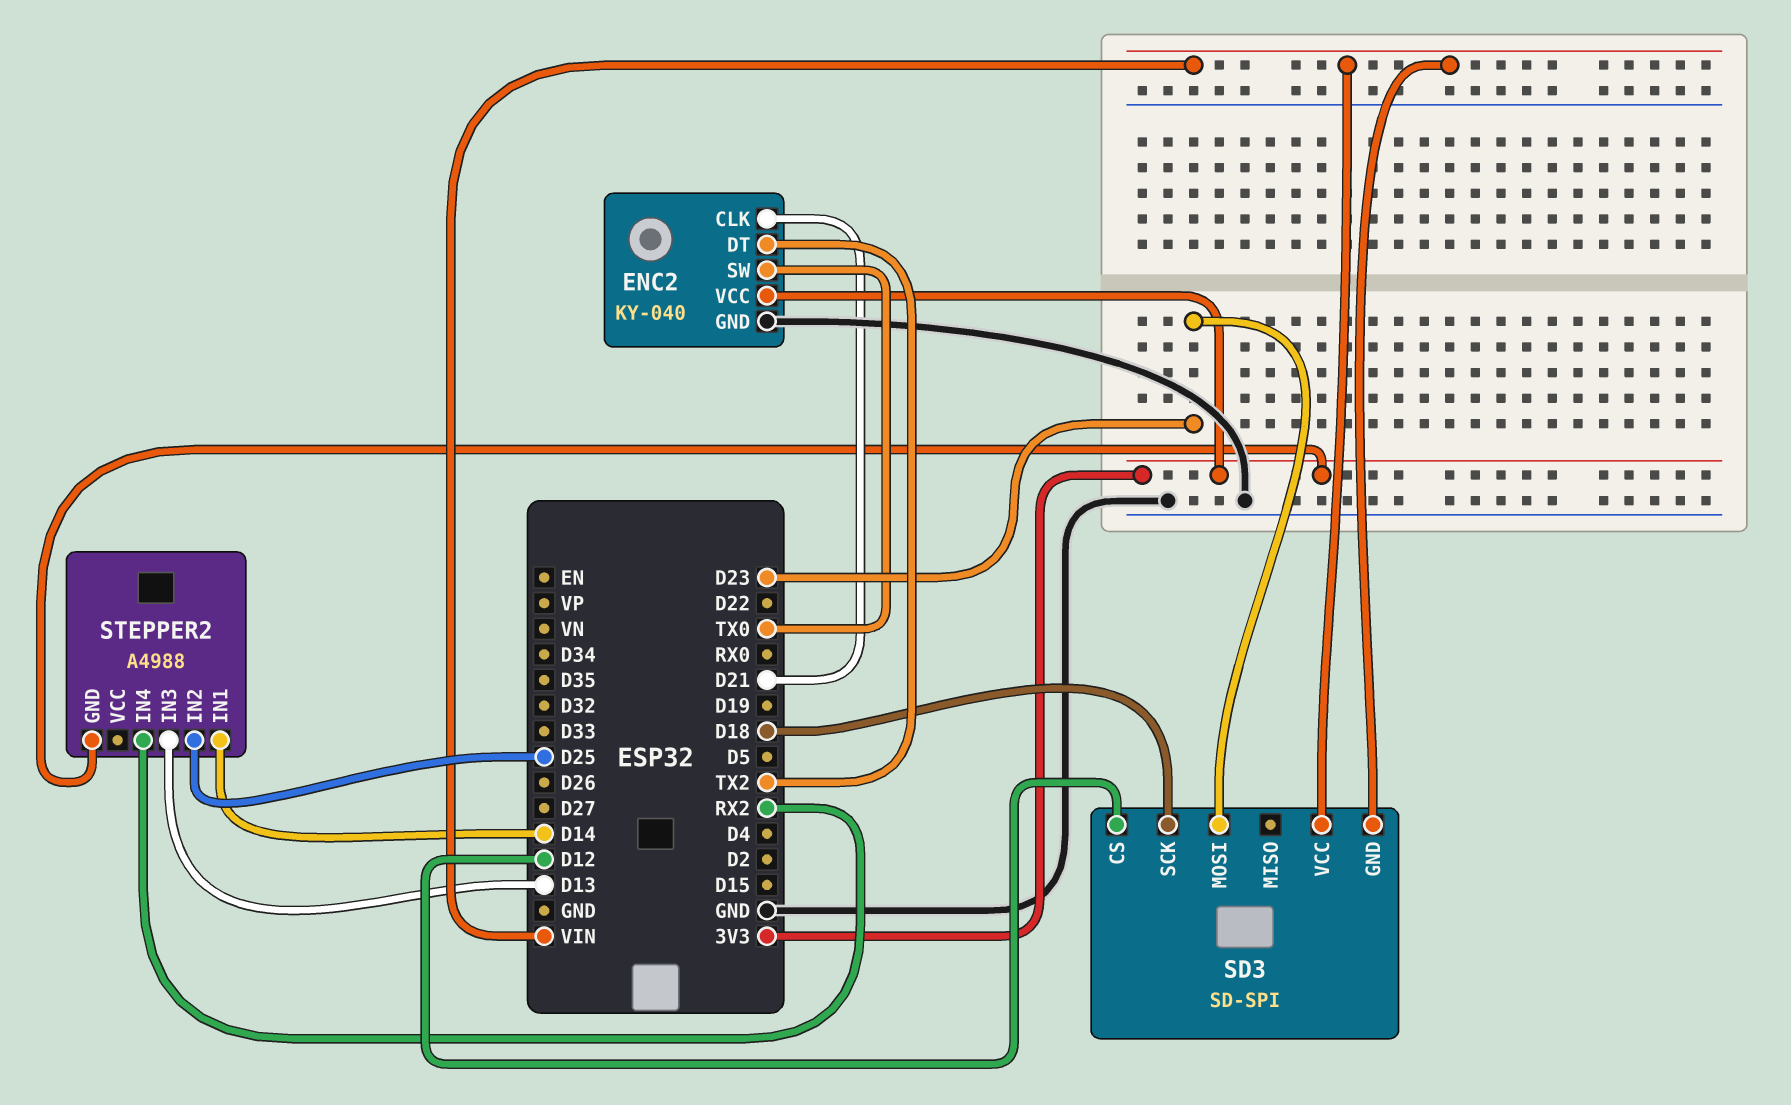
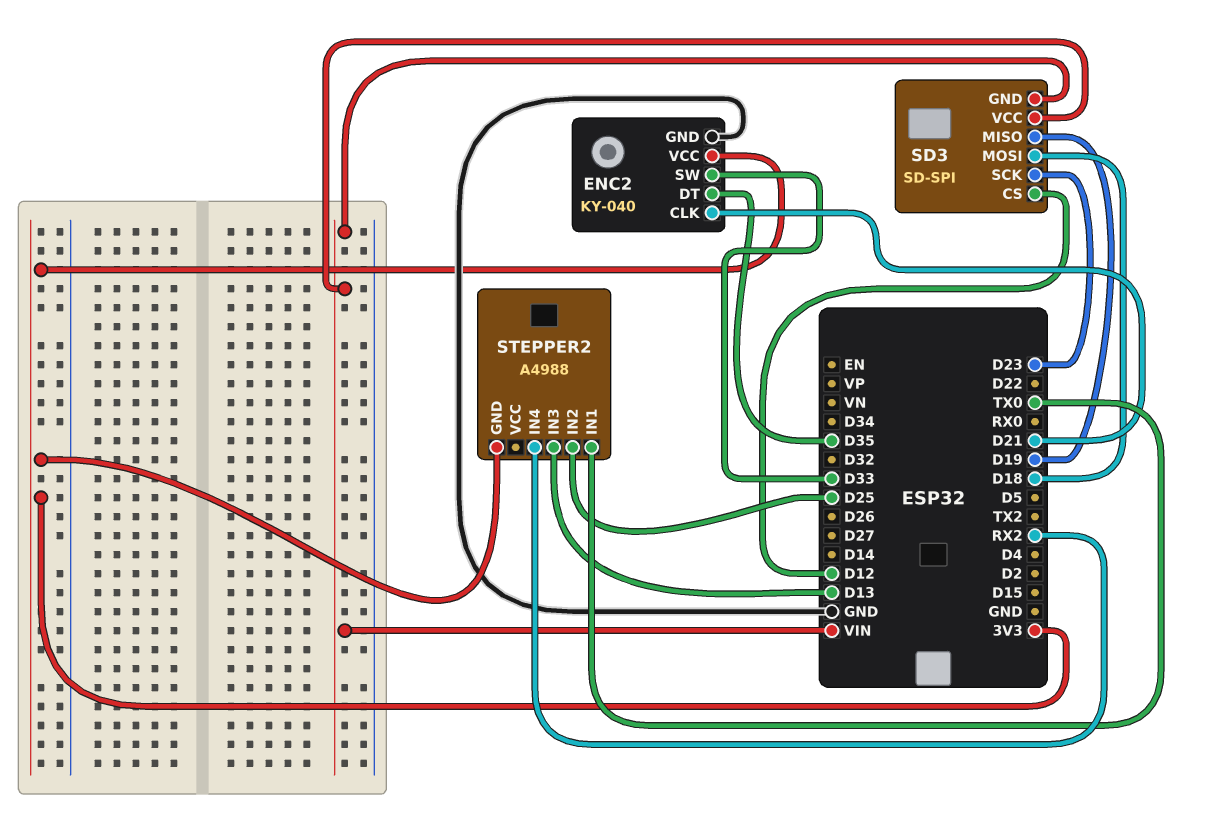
ENC2 pin DT: TX2 -> D35
ENC2 pin SW: TX0 -> D33
SD3 pin MISO: none -> D19
SD3 pin MOSI: D23 -> D18
SD3 pin SCK: D18 -> D23
STEPPER2 pin IN1: D14 -> TX0

